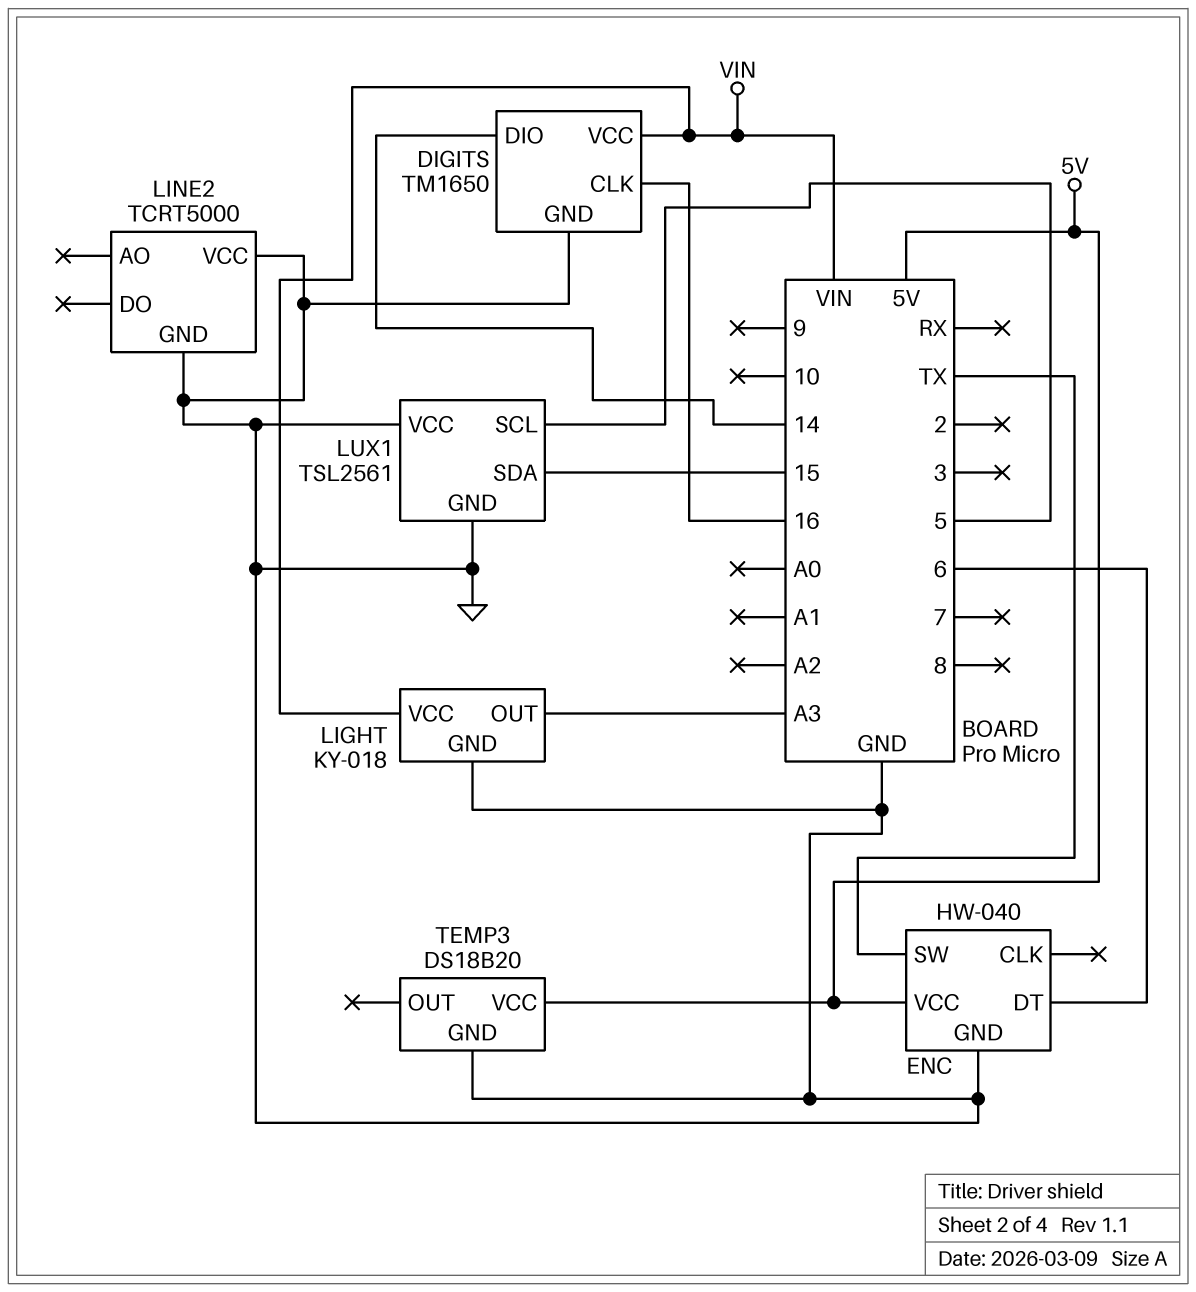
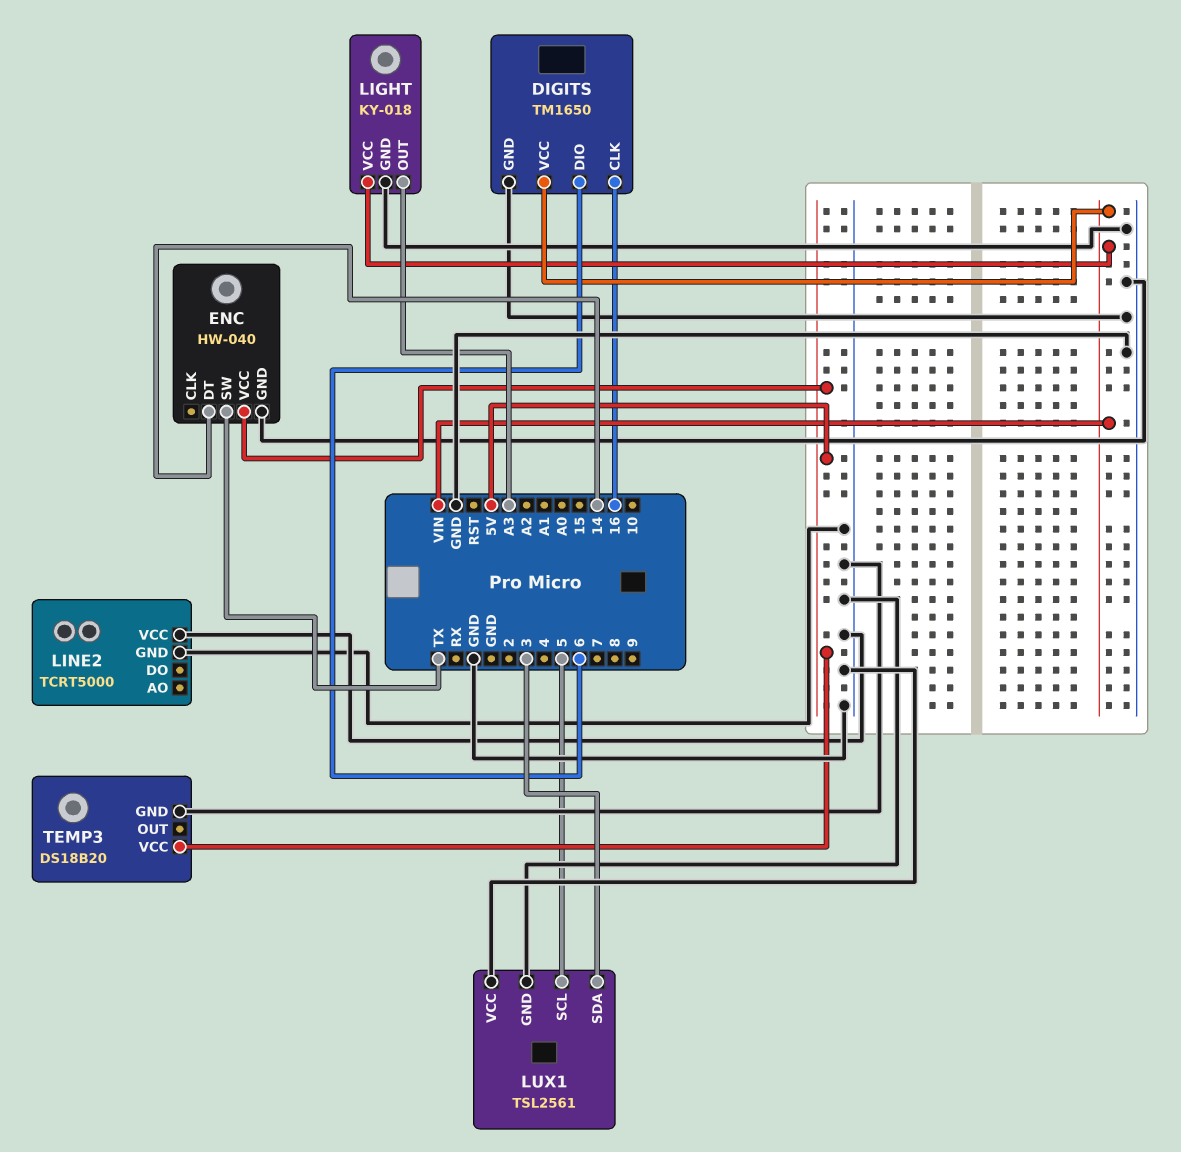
DIGITS pin DIO: 14 -> 6
ENC pin DT: 6 -> 14
LUX1 pin SDA: 15 -> 3

